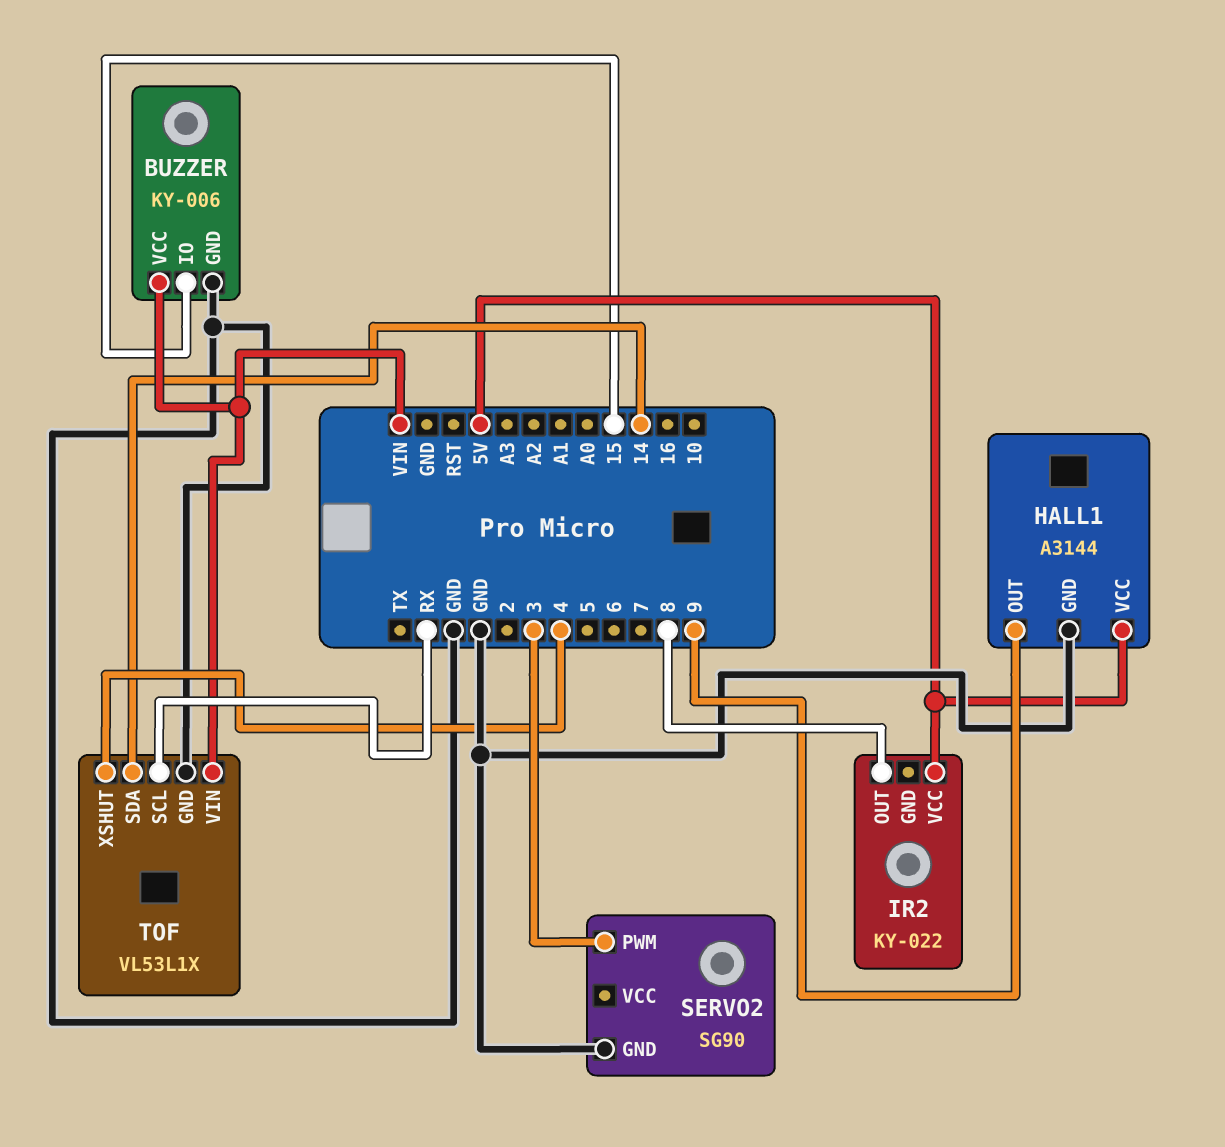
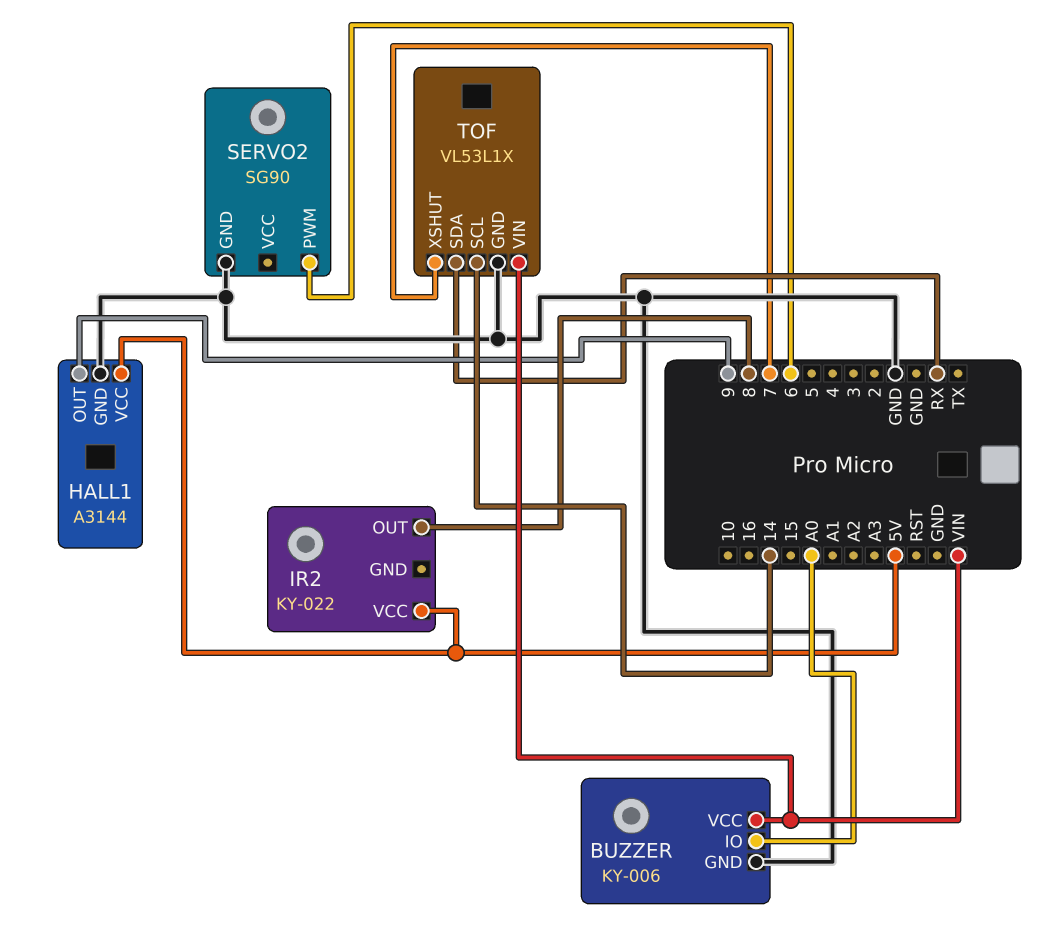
BUZZER pin IO: 15 -> A0
SERVO2 pin PWM: 3 -> 6
TOF pin SCL: RX -> 14
TOF pin SDA: 14 -> RX
TOF pin XSHUT: 4 -> 7

